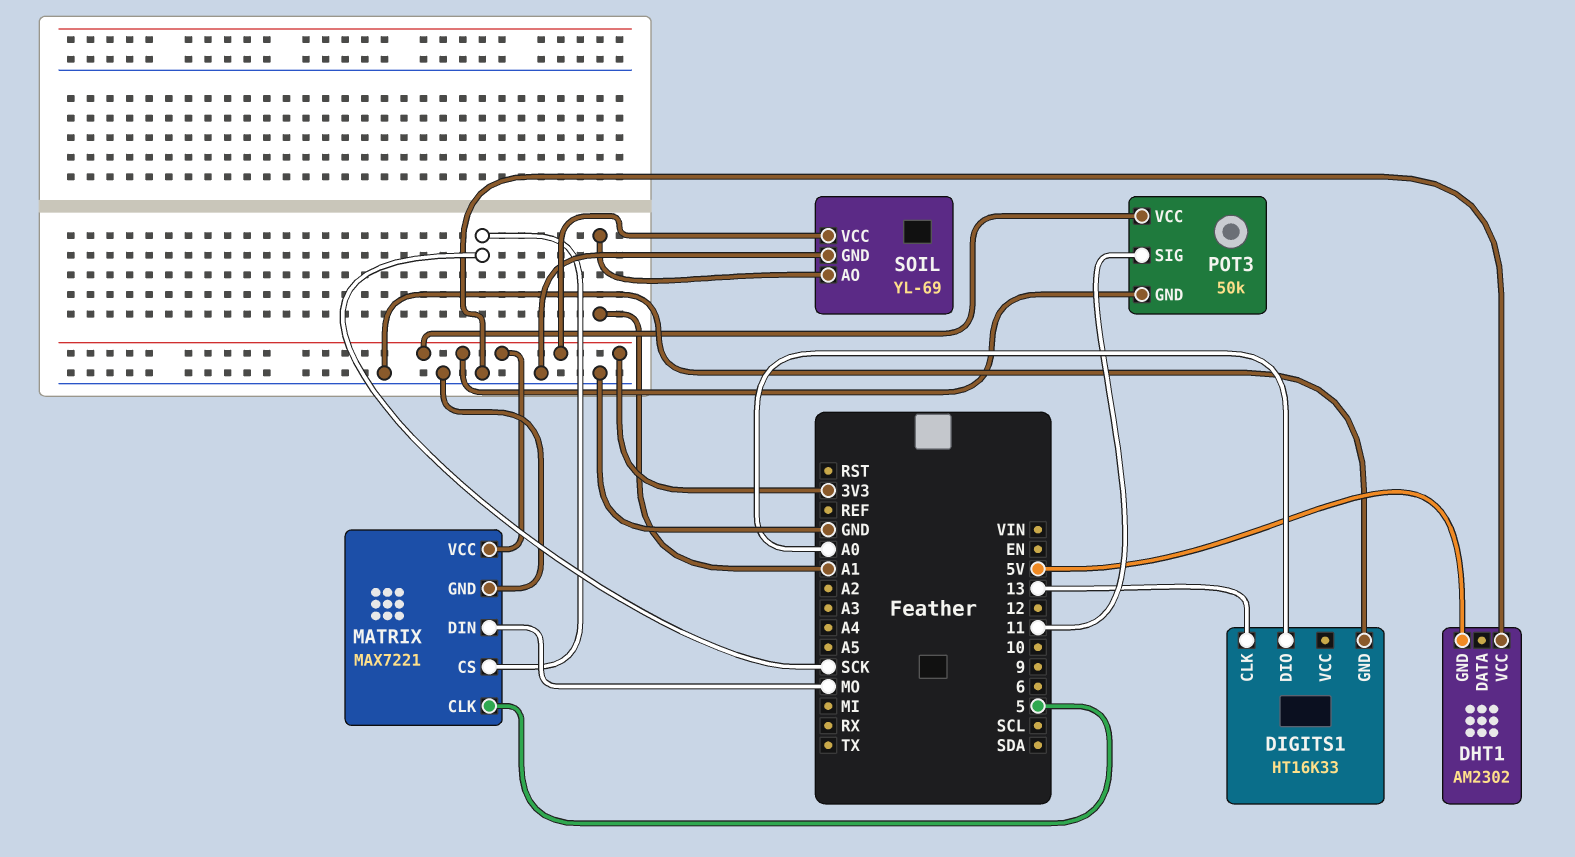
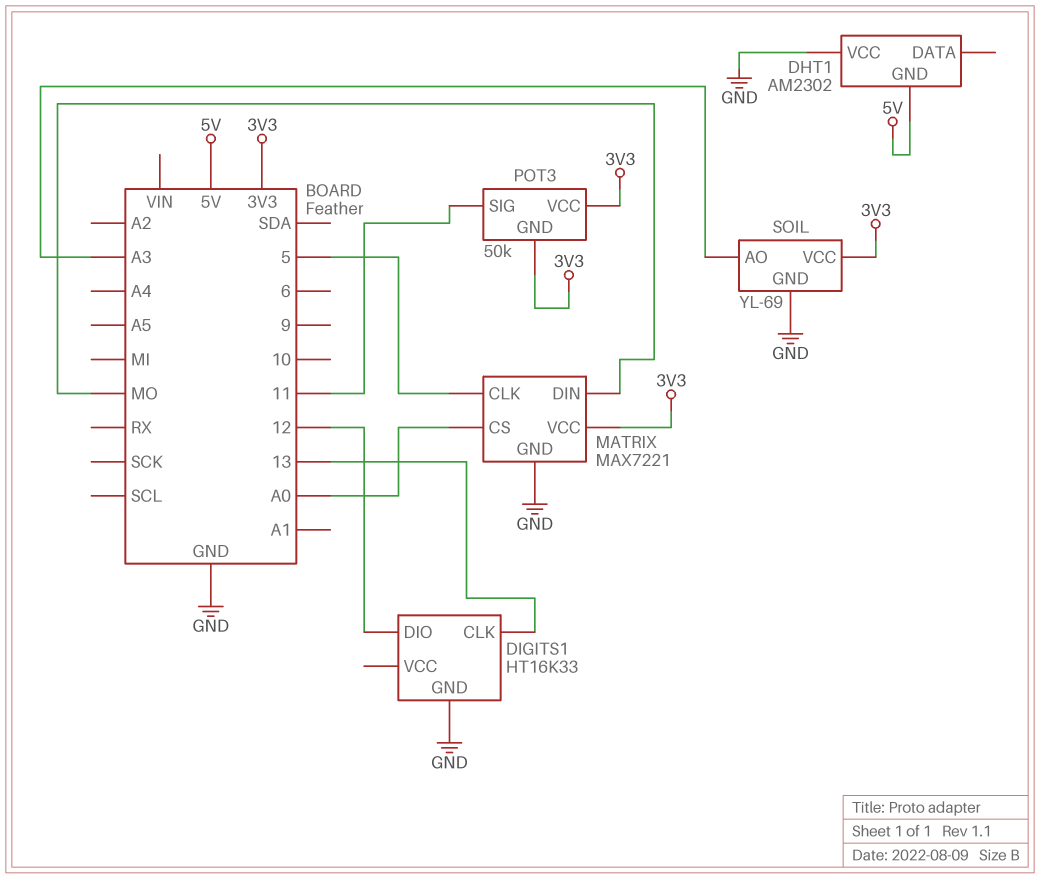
DIGITS1 pin DIO: A0 -> 12
MATRIX pin CS: SCK -> A0
SOIL pin AO: A1 -> A3

